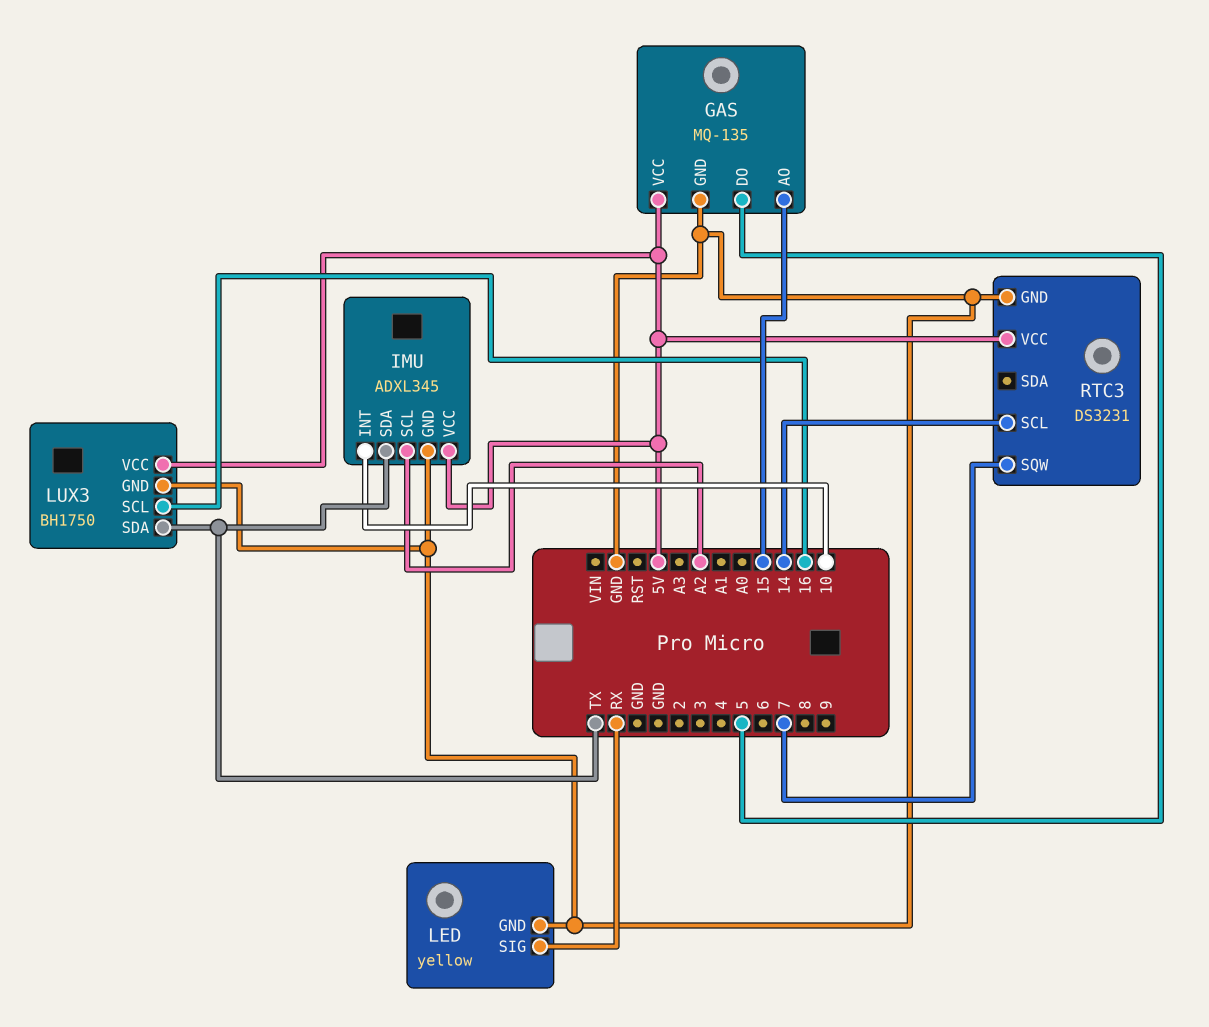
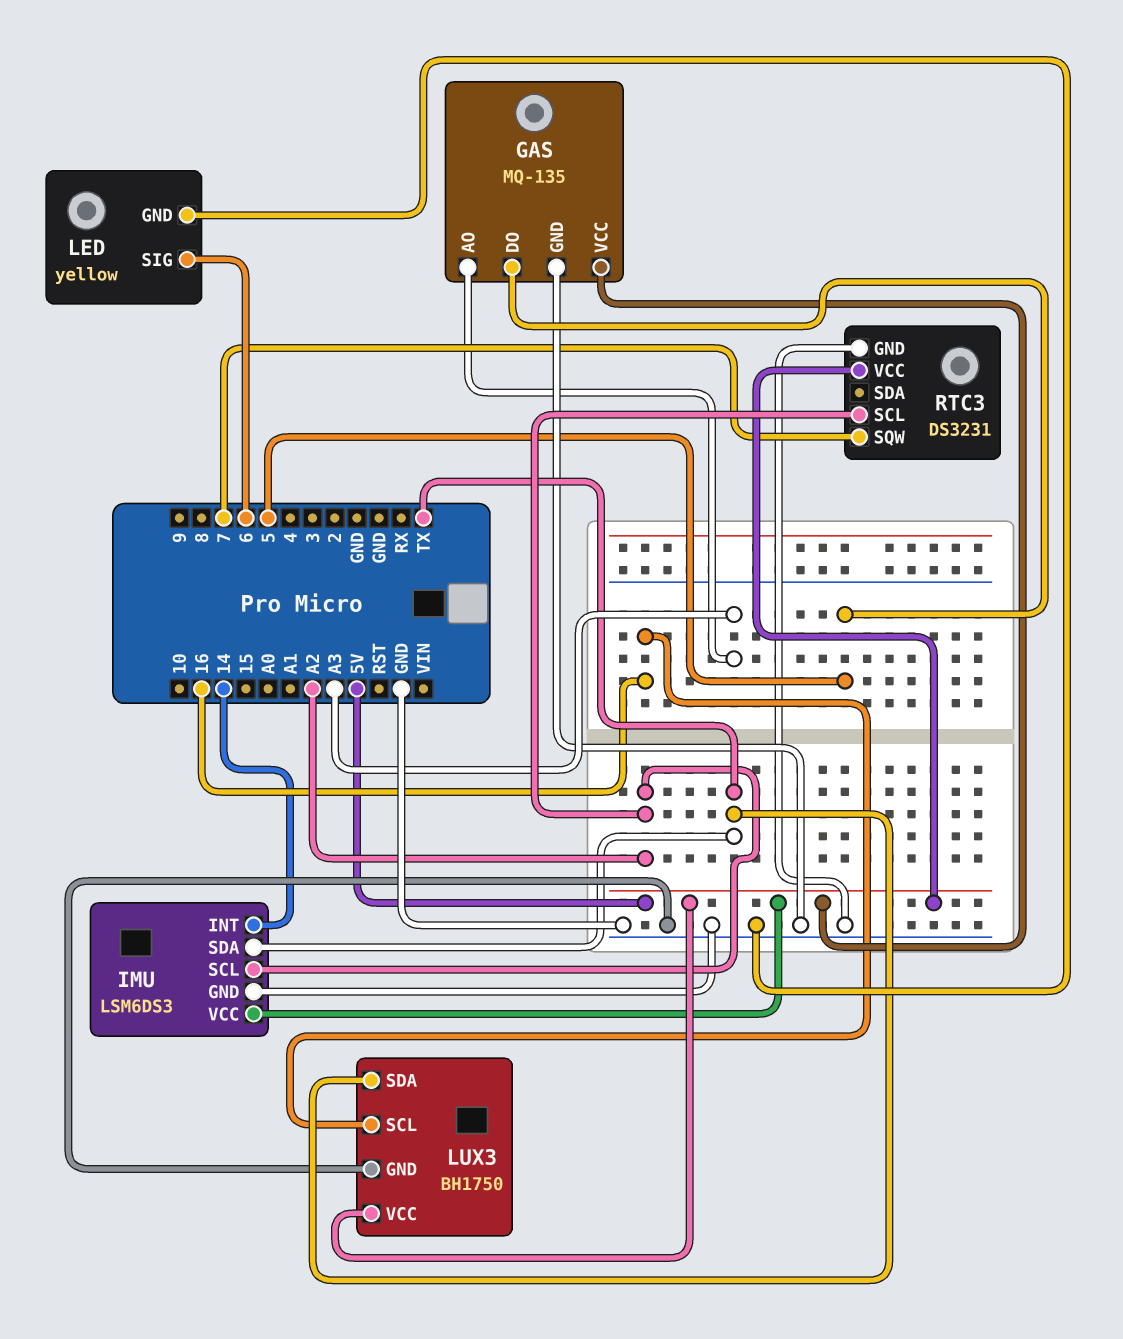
GAS pin AO: 15 -> A3
IMU: ADXL345 -> LSM6DS3
IMU pin INT: 10 -> 14
LED pin SIG: RX -> 6
RTC3 pin SCL: 14 -> A2

